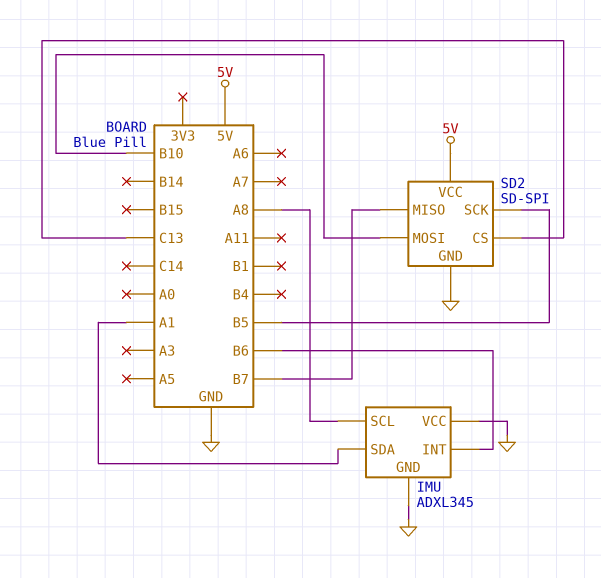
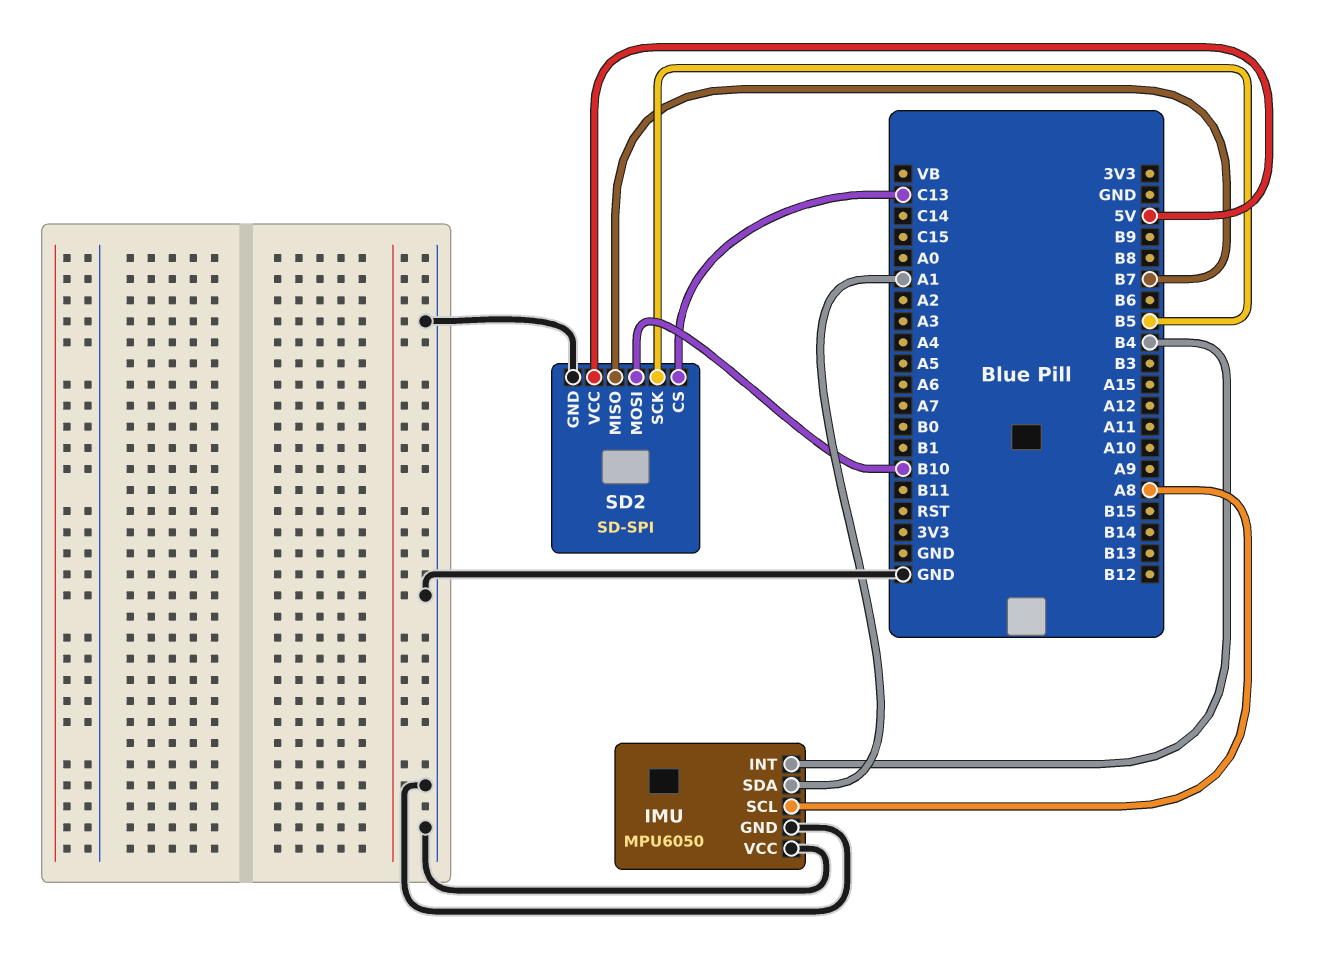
IMU: ADXL345 -> MPU6050
IMU pin INT: B6 -> B4

